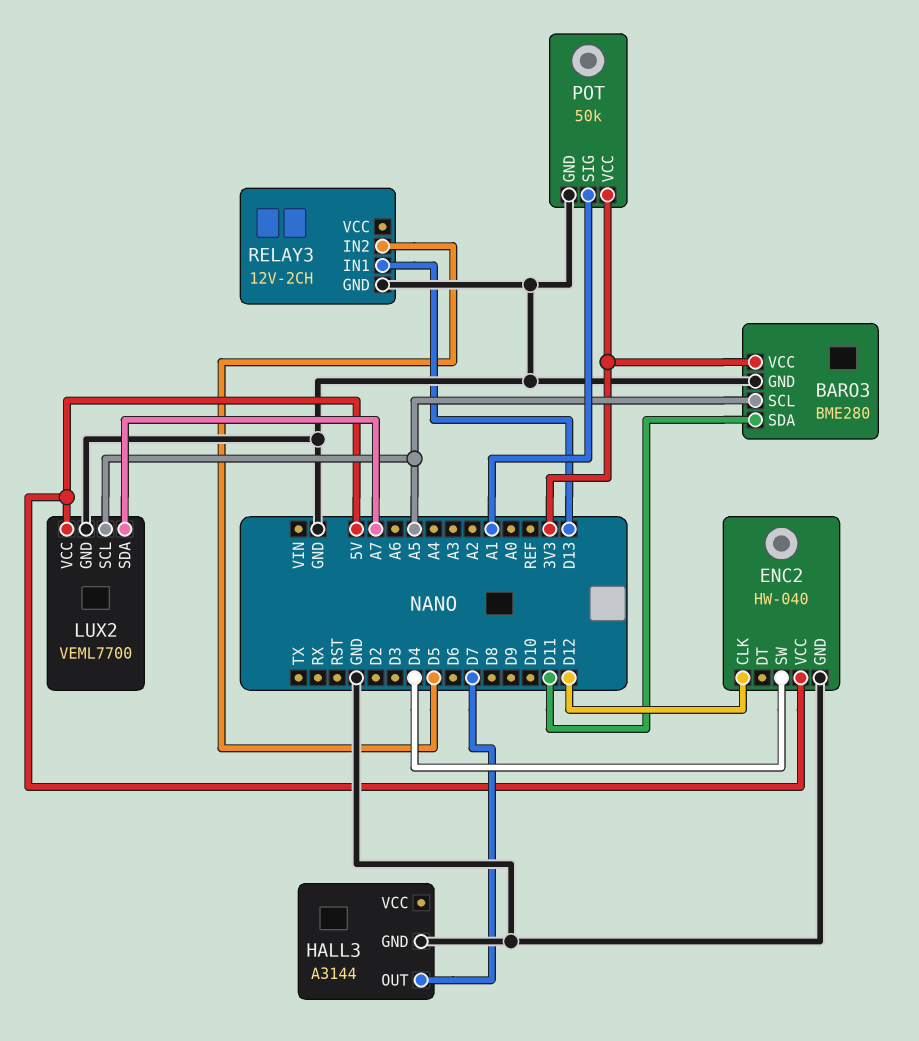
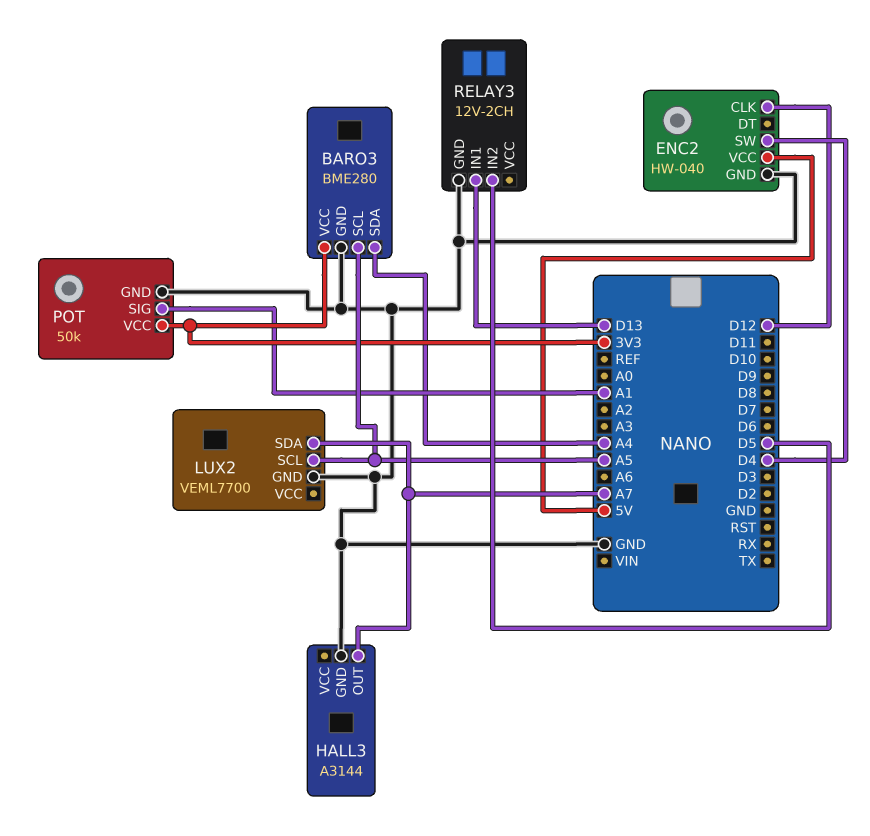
BARO3 pin SDA: D11 -> A4
HALL3 pin OUT: D7 -> A7
LUX2 pin VCC: 5V -> none

